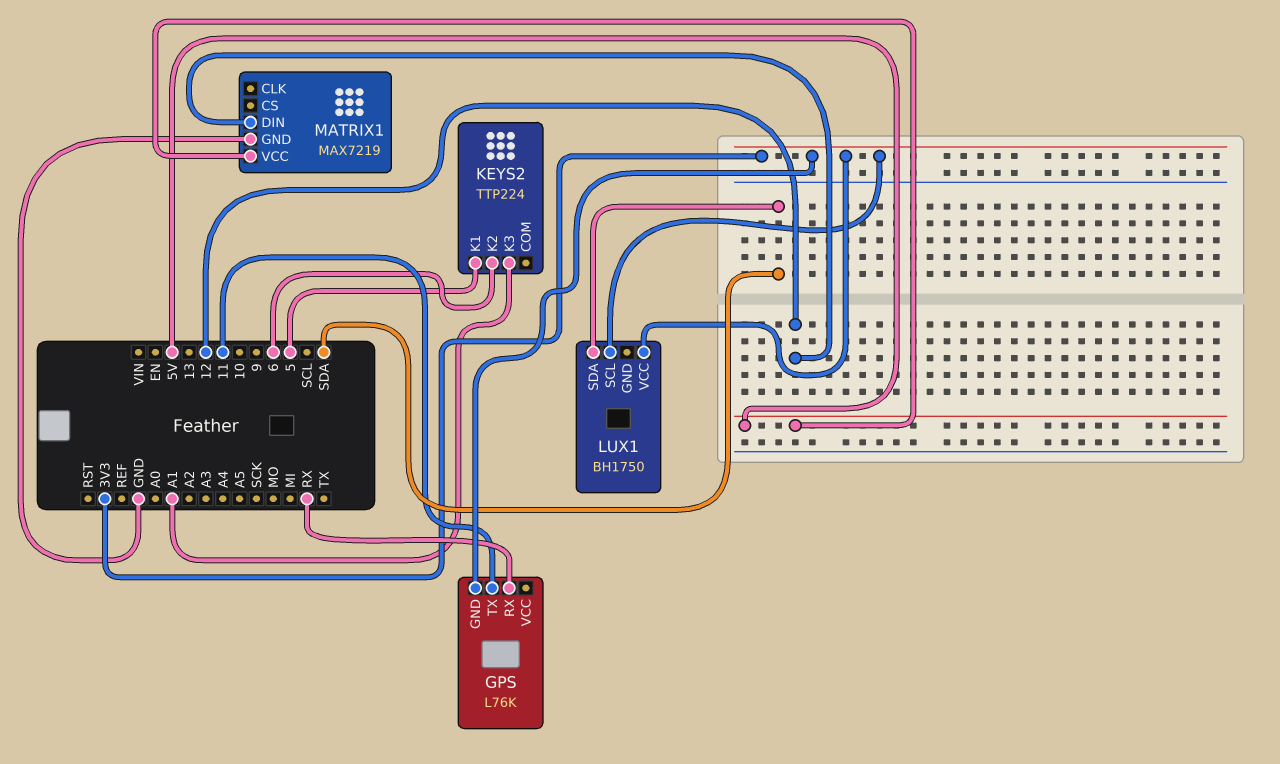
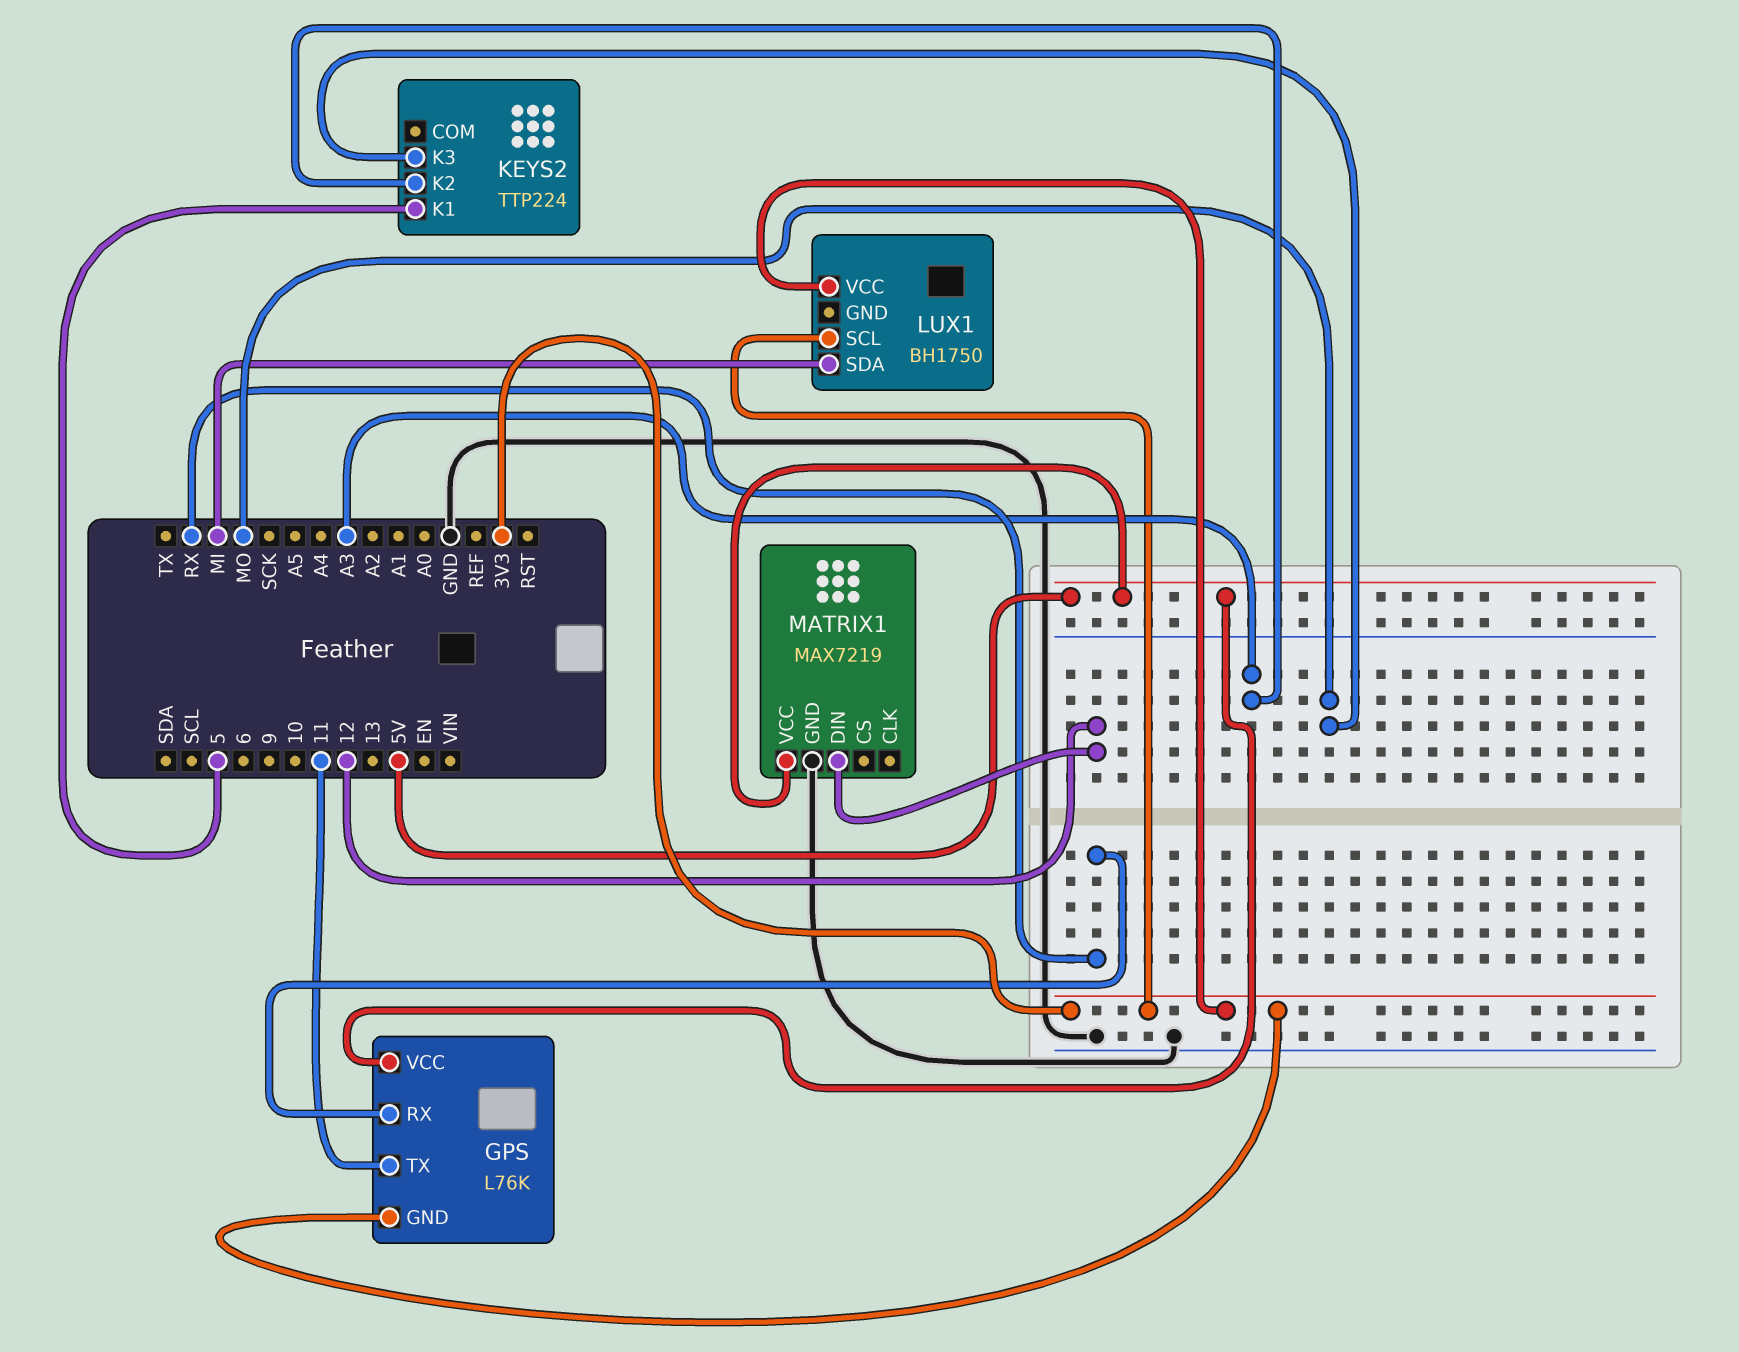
GPS pin VCC: none -> 5V
KEYS2 pin K2: 6 -> A3
KEYS2 pin K3: A1 -> MO
LUX1 pin SDA: SDA -> MI

